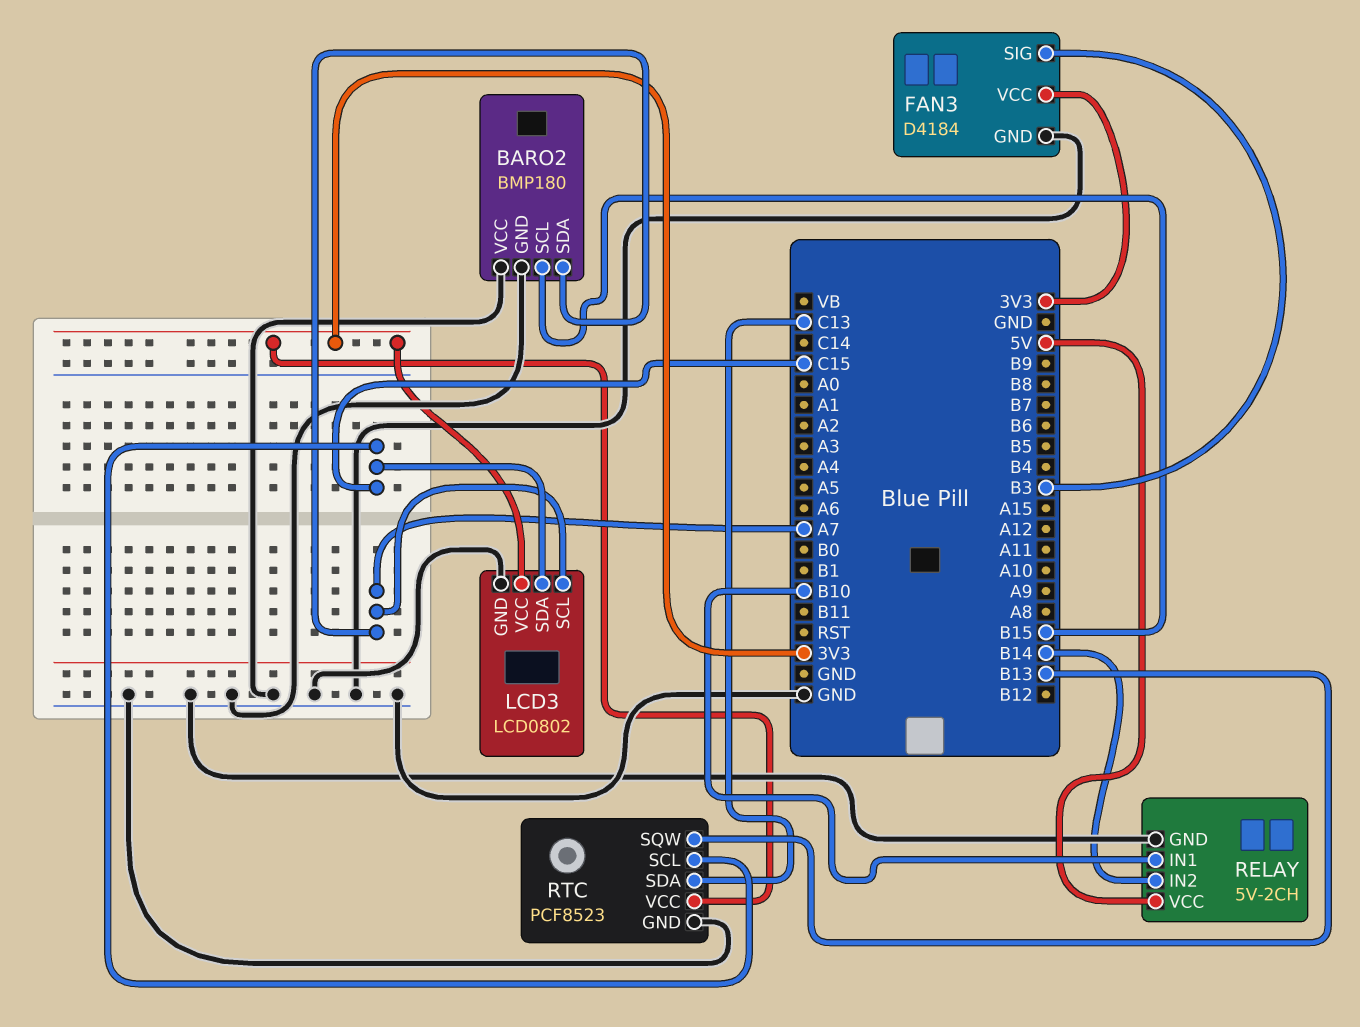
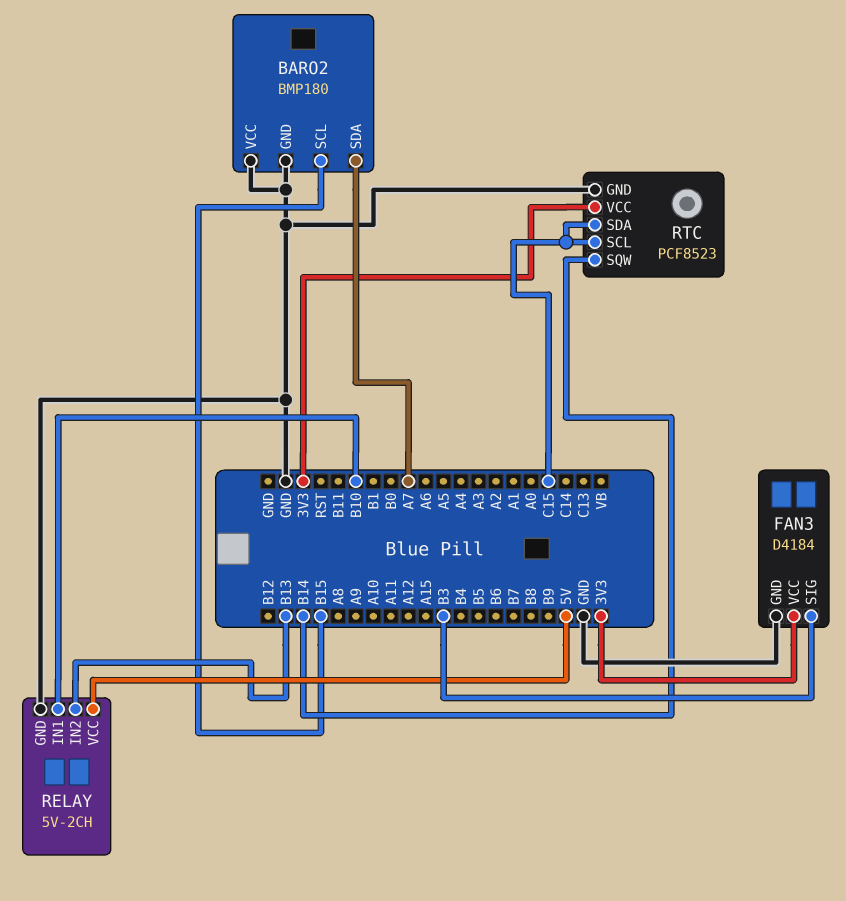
LCD3: LCD0802 -> none
LCD3 pin GND: GND -> none
LCD3 pin SCL: A7 -> none
LCD3 pin SDA: C15 -> none
LCD3 pin VCC: 3V3 -> none
RELAY pin IN2: B14 -> B13
RTC pin SDA: C13 -> C15
RTC pin SQW: B13 -> B14

